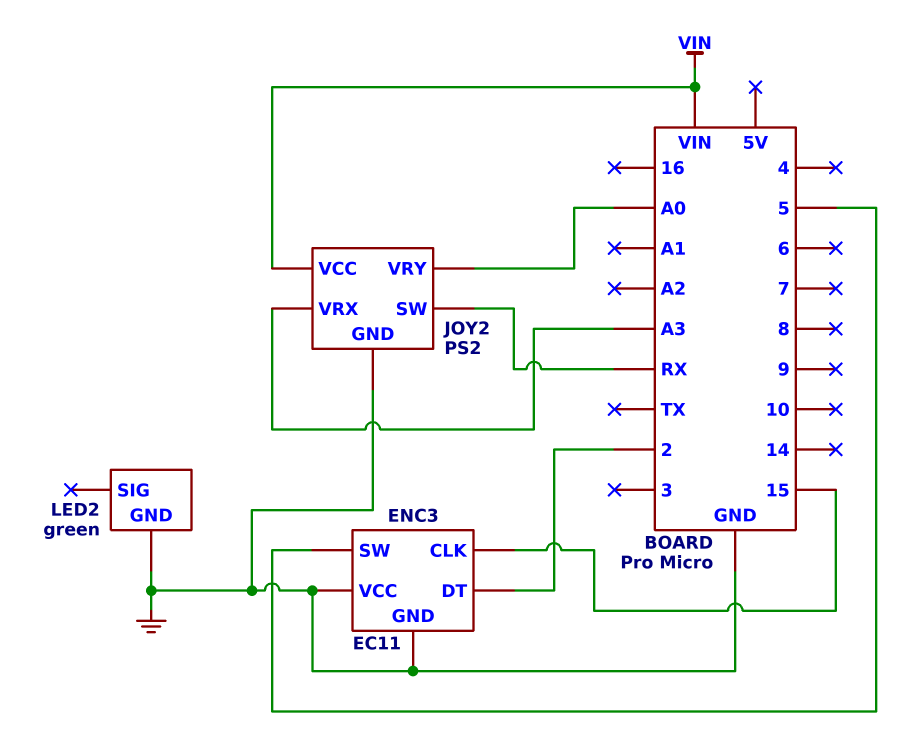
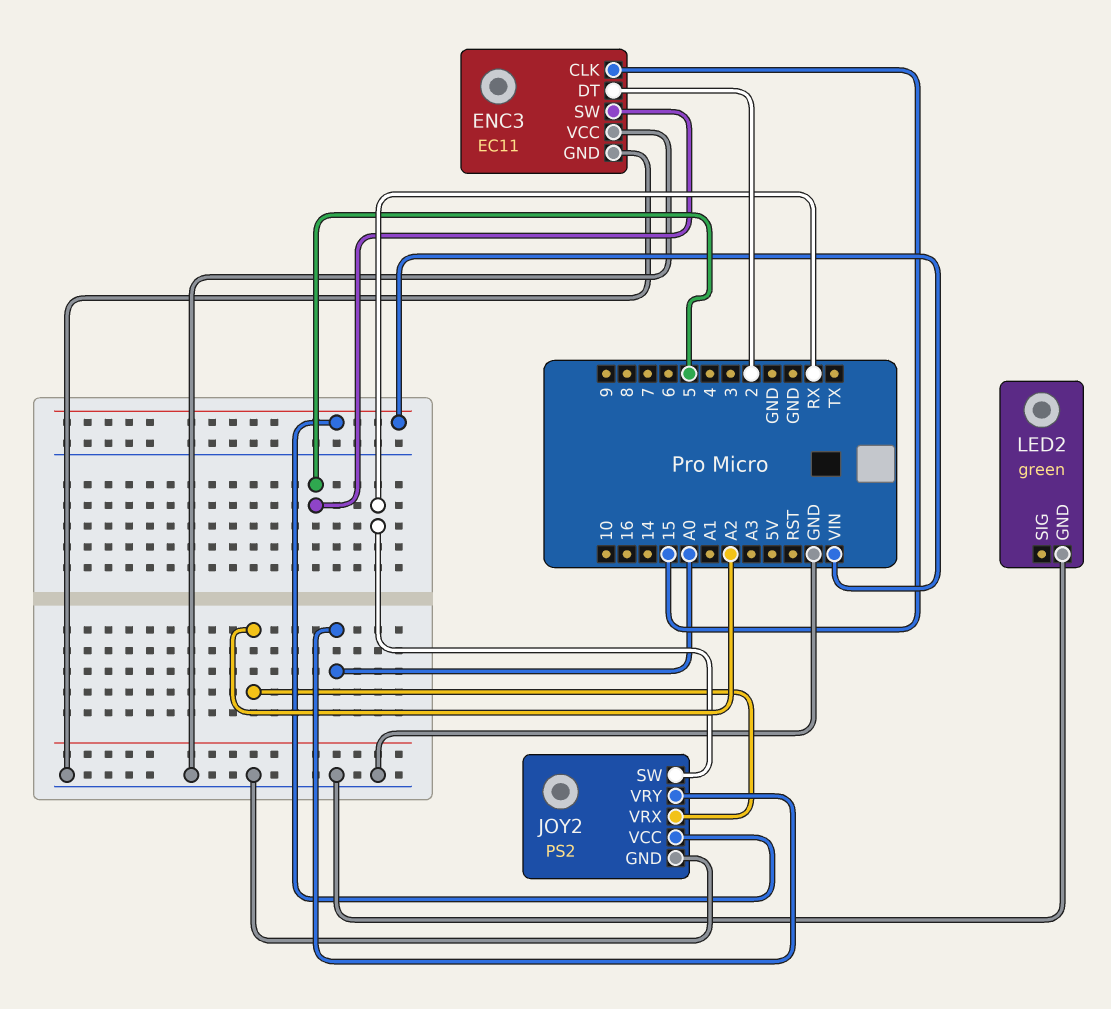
JOY2 pin VRX: A3 -> A2

